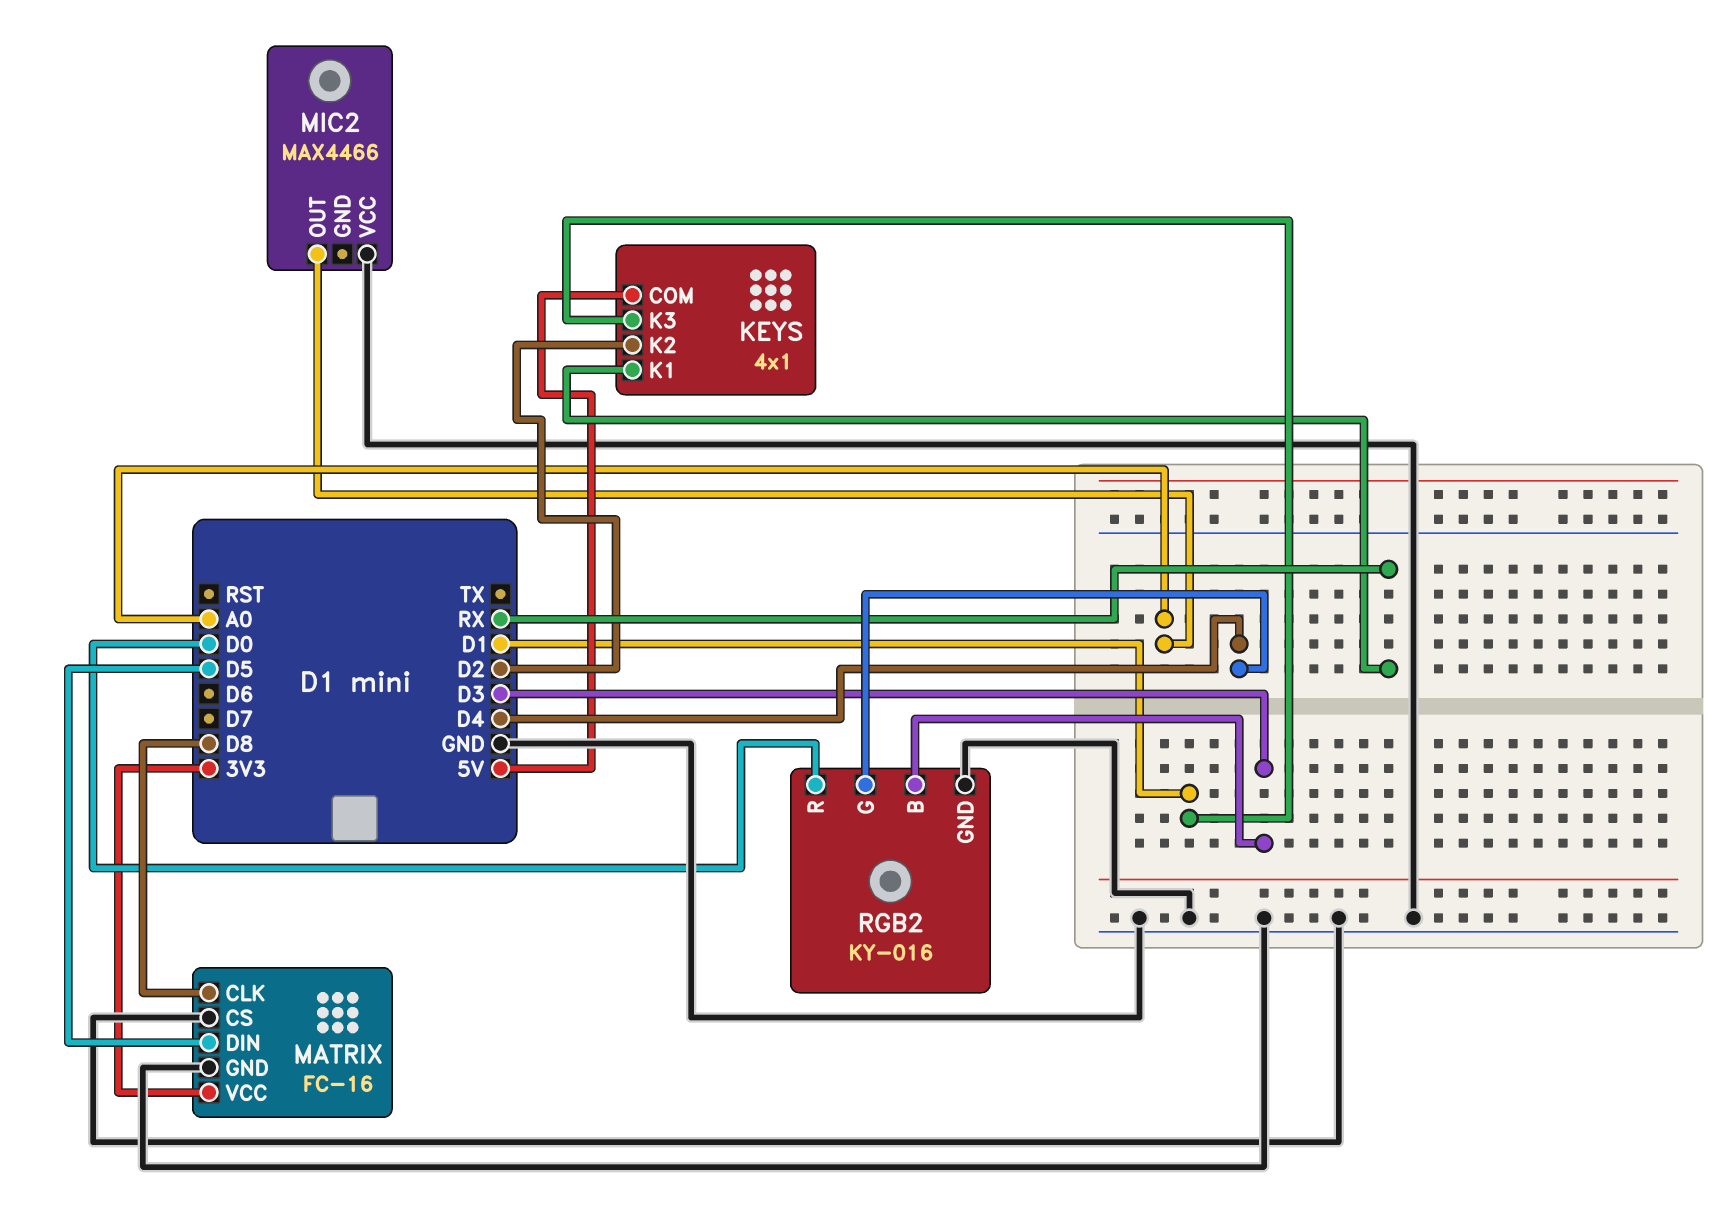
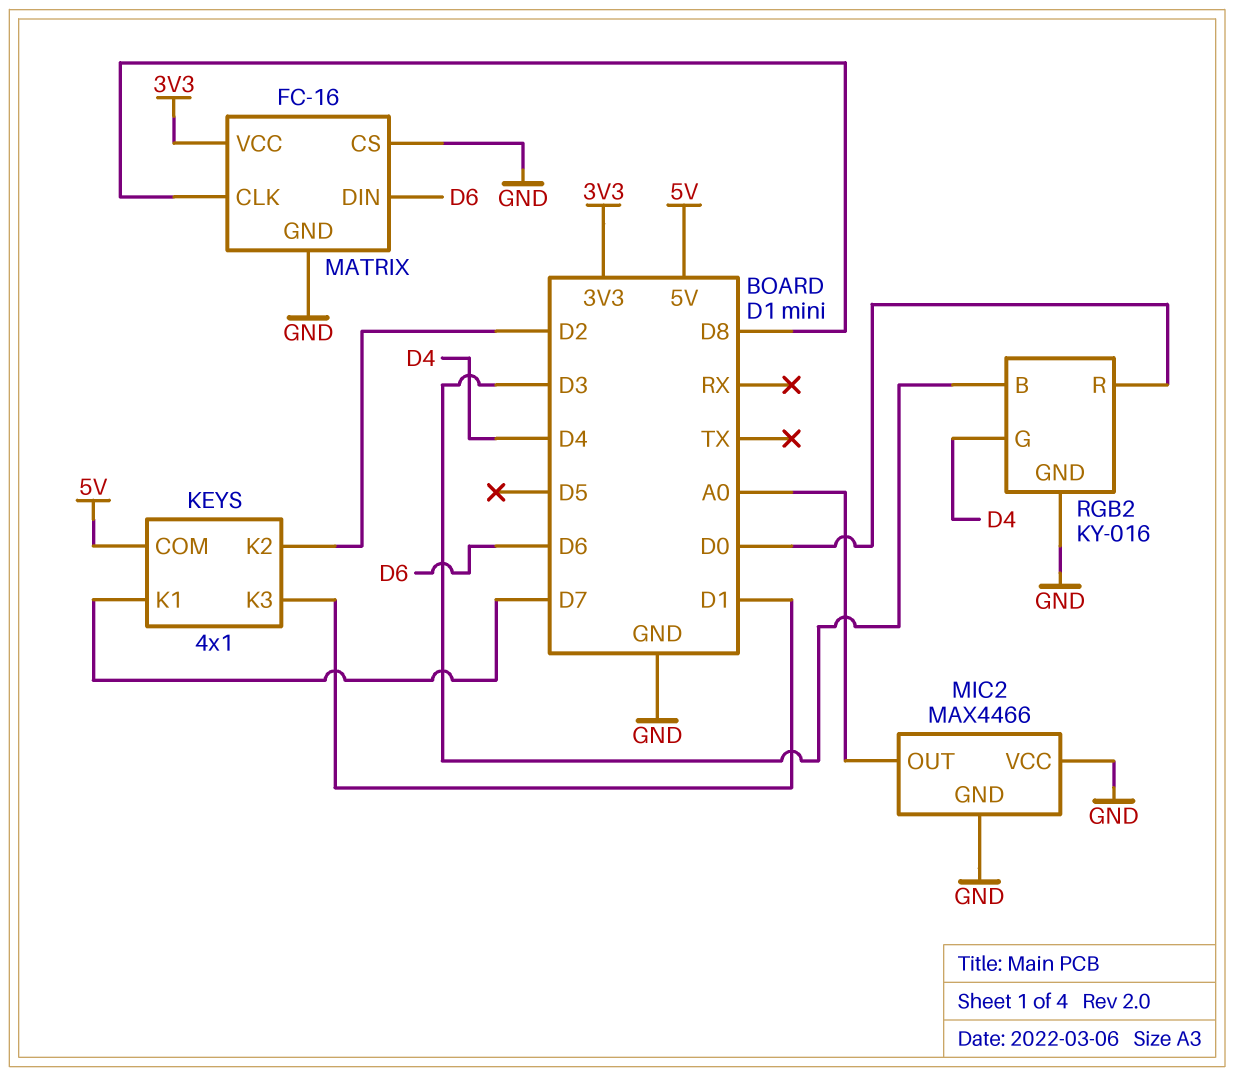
KEYS pin K1: RX -> D7
MATRIX pin DIN: D5 -> D6
MIC2 pin GND: none -> GND

